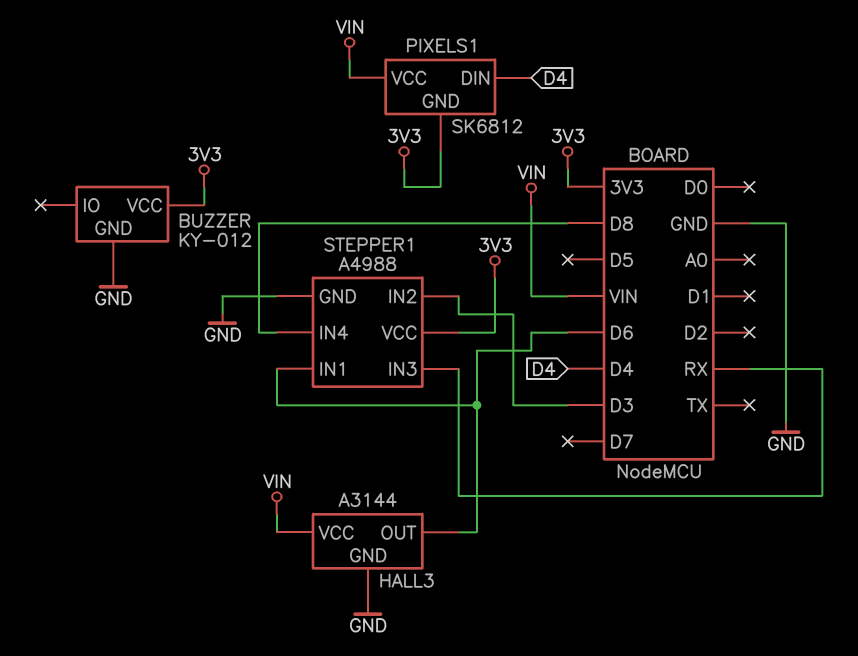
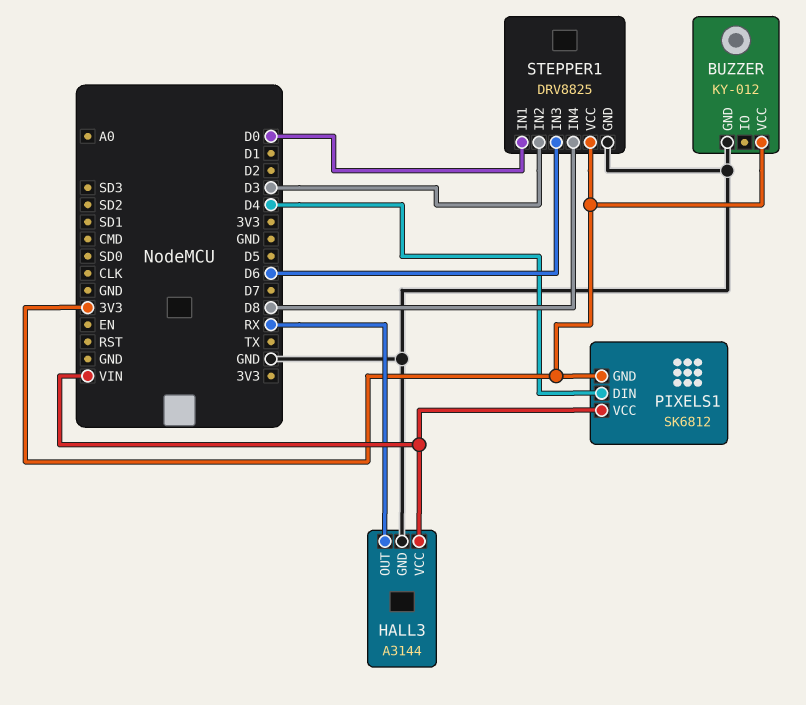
HALL3 pin OUT: D6 -> RX
STEPPER1: A4988 -> DRV8825
STEPPER1 pin IN1: D6 -> D0
STEPPER1 pin IN3: RX -> D6

